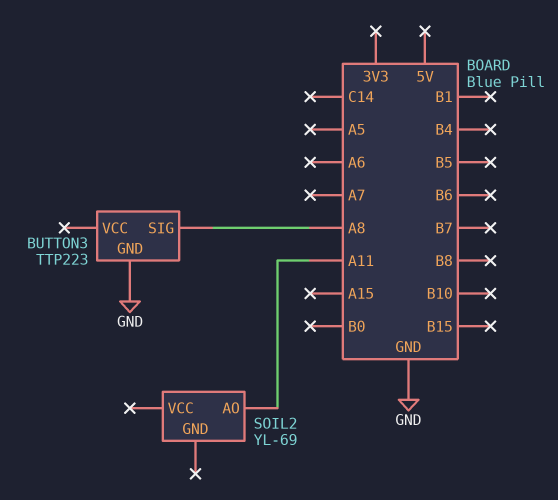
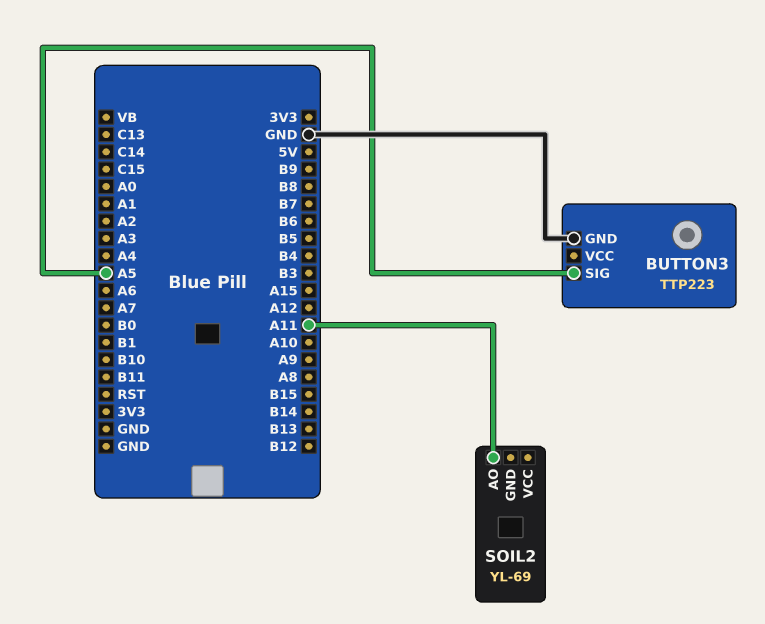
BUTTON3 pin SIG: A8 -> A5

